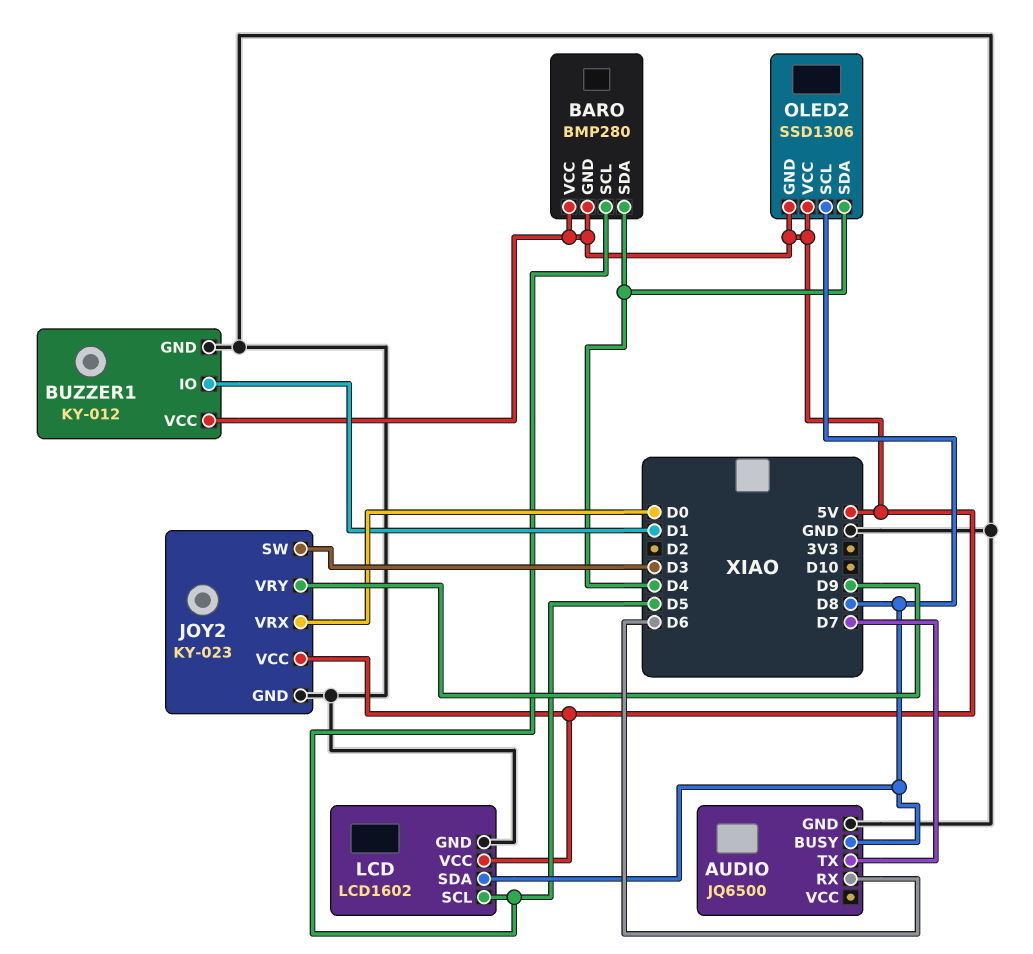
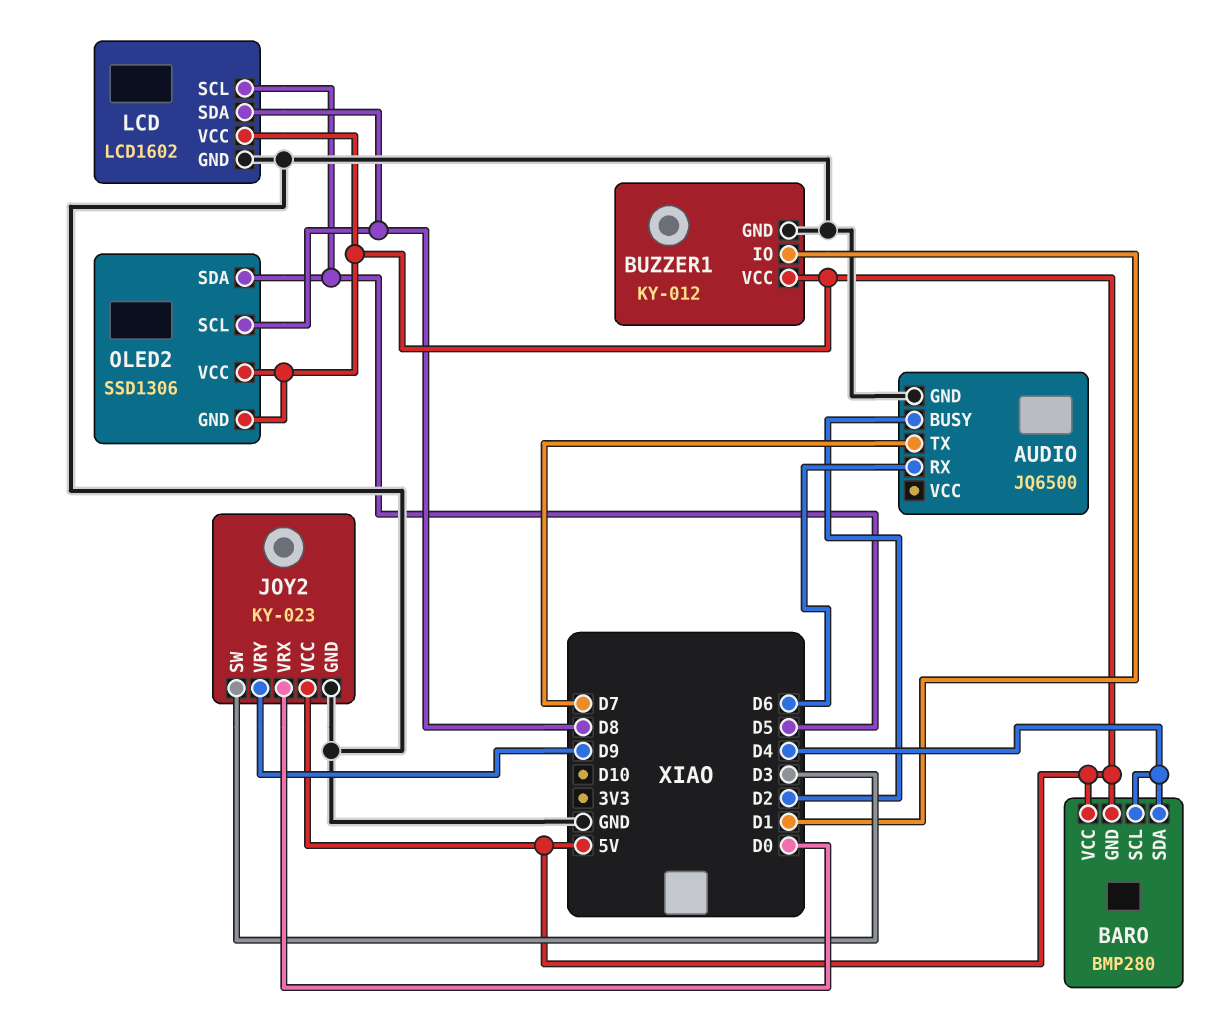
AUDIO pin BUSY: D8 -> D2
BARO pin SCL: D5 -> D4
OLED2 pin SDA: D4 -> D5

